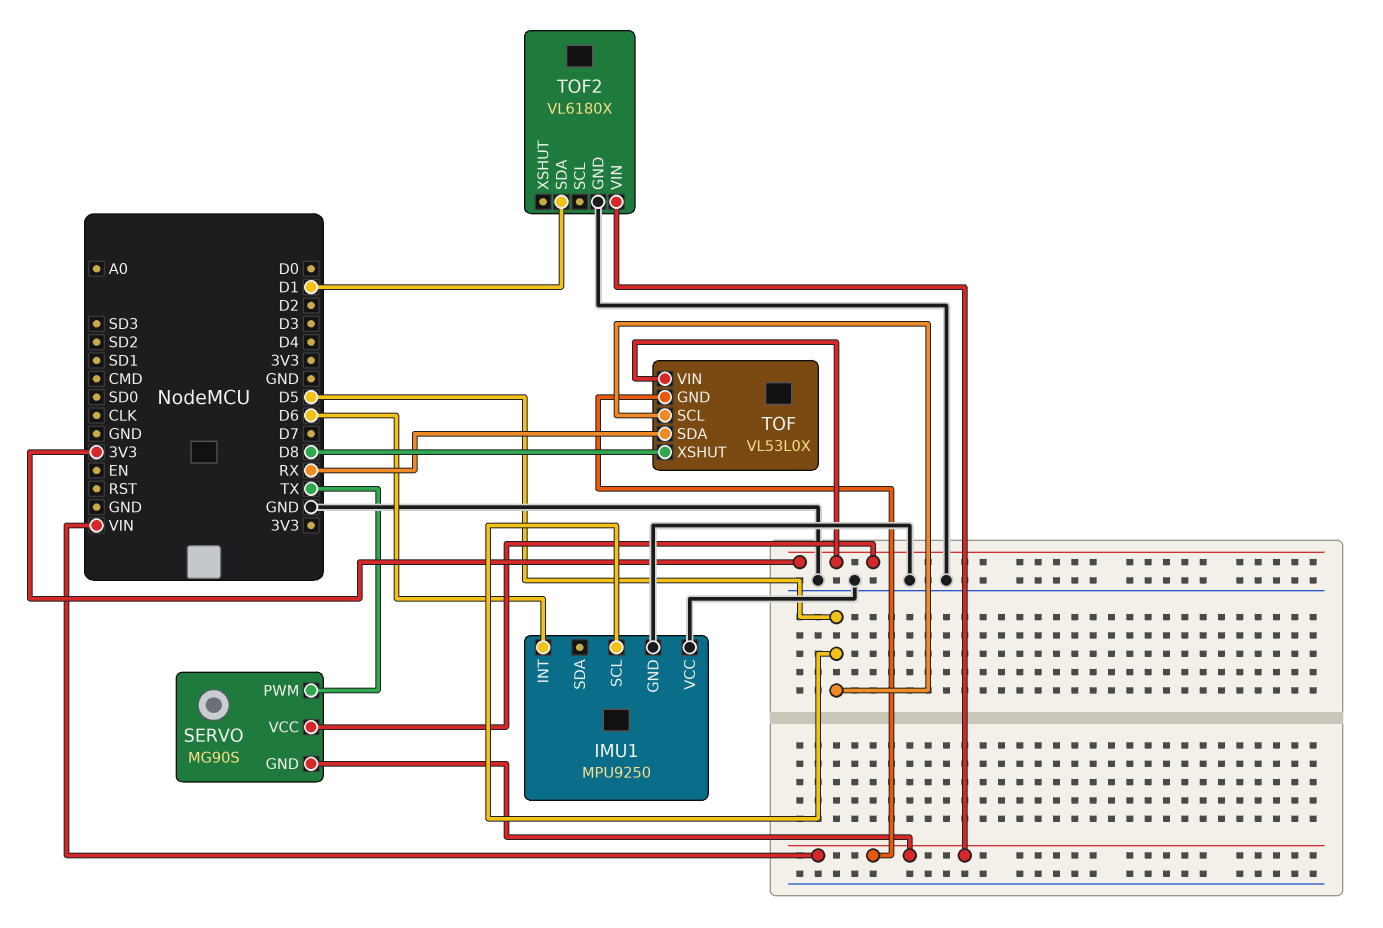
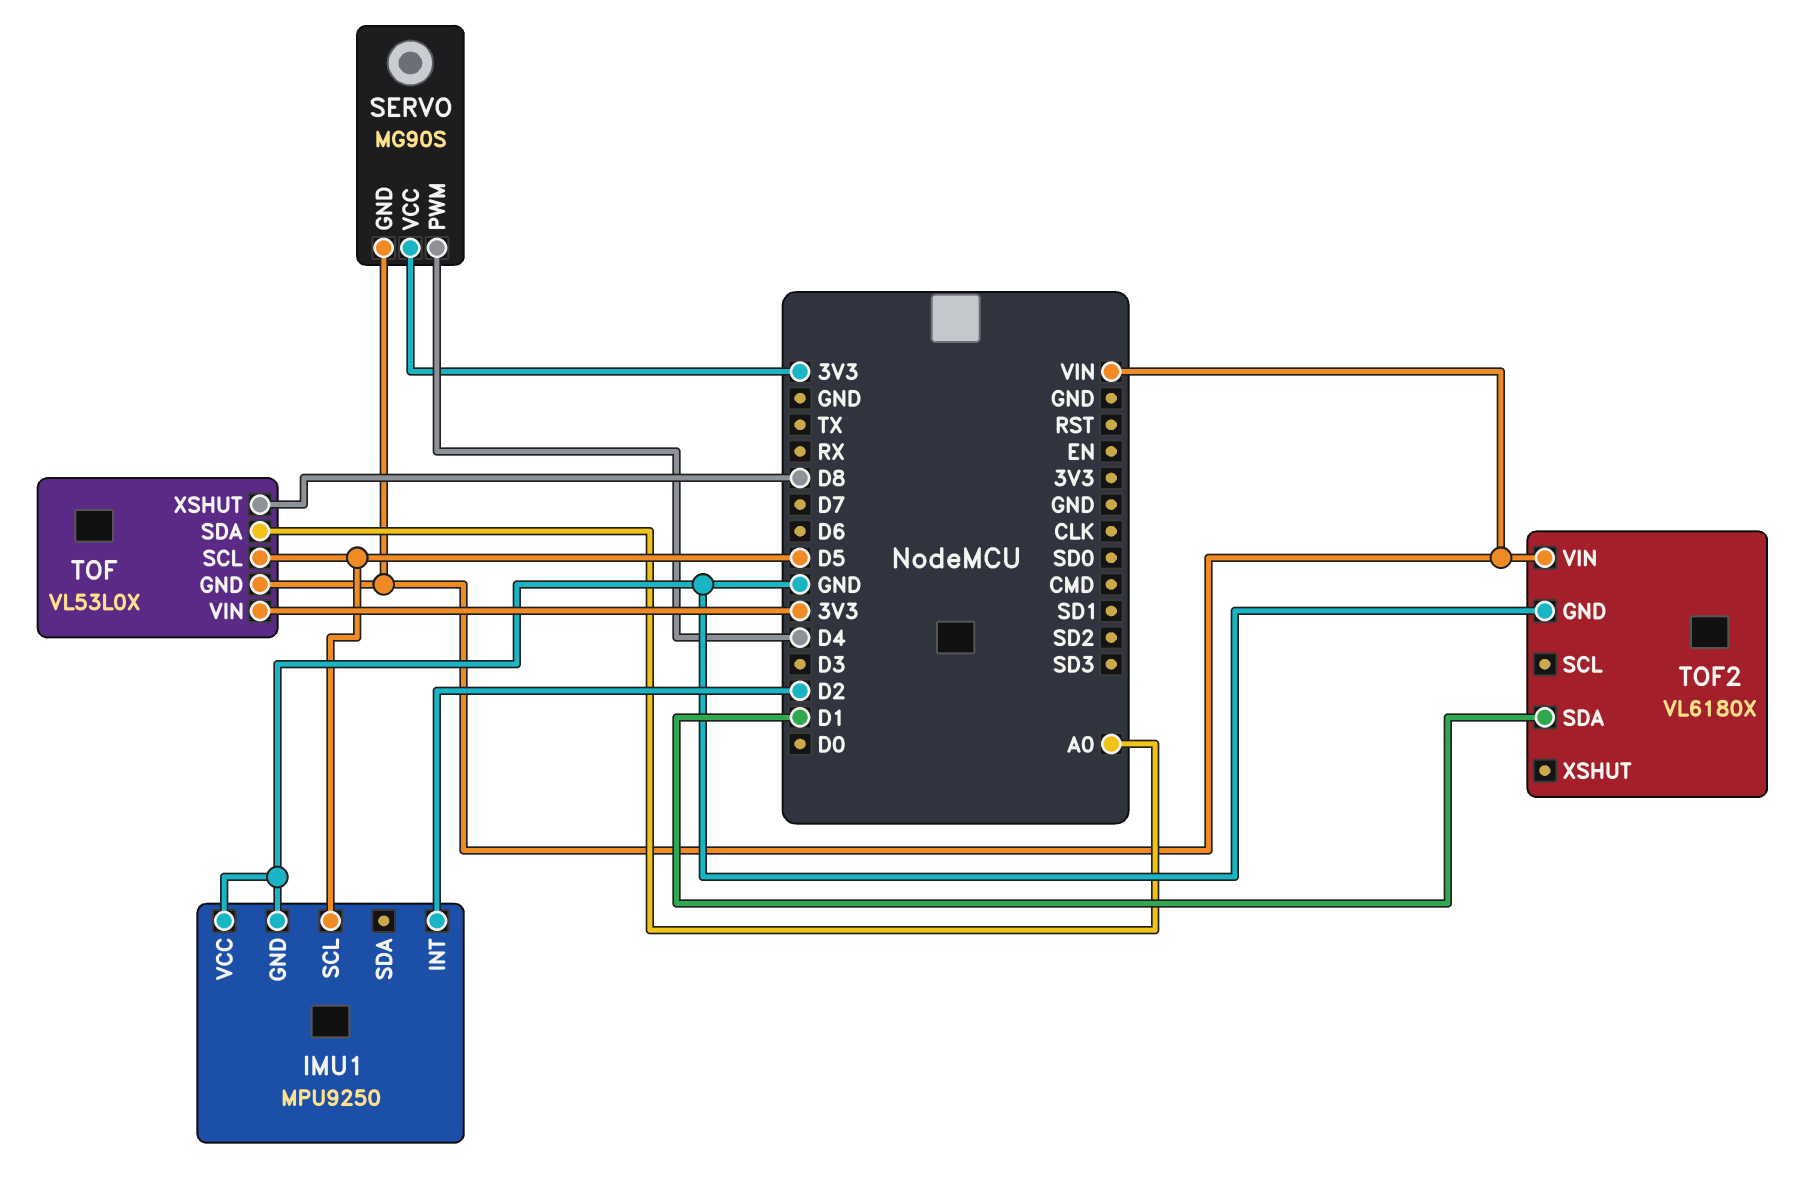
IMU1 pin INT: D6 -> D2
SERVO pin PWM: TX -> D4
TOF pin SDA: RX -> A0

